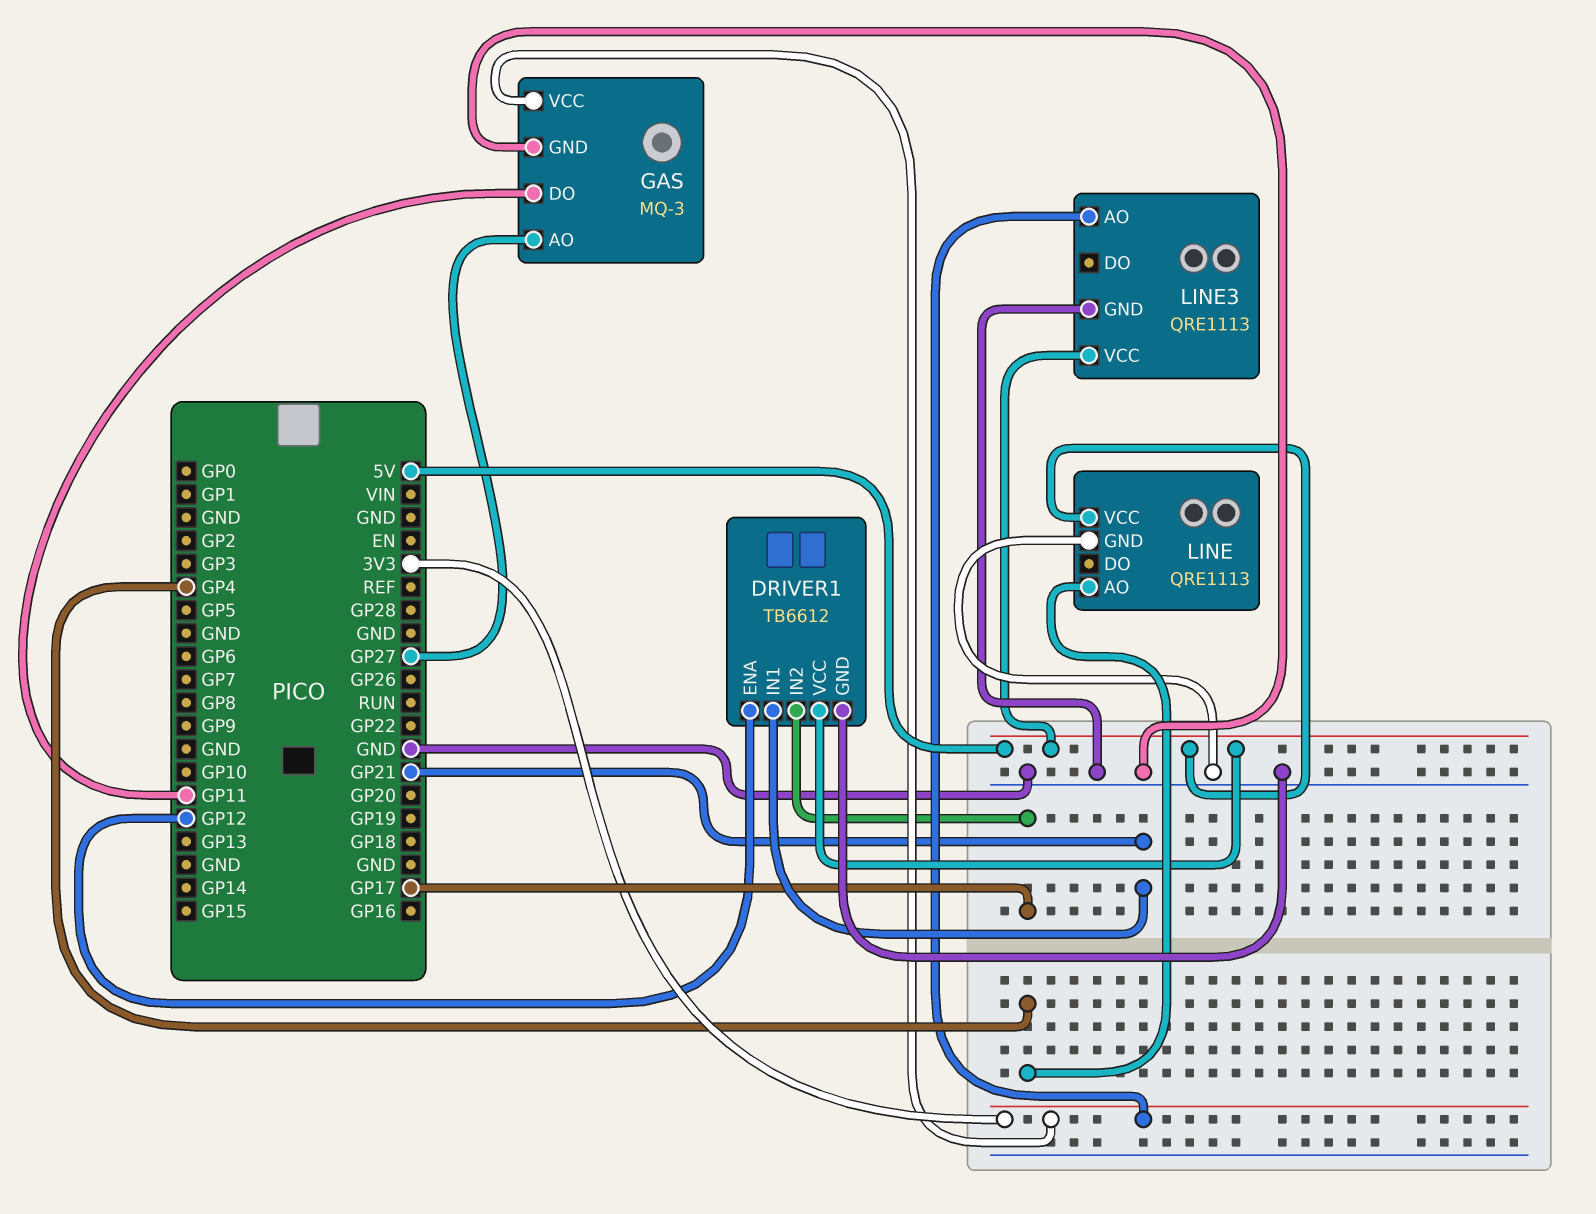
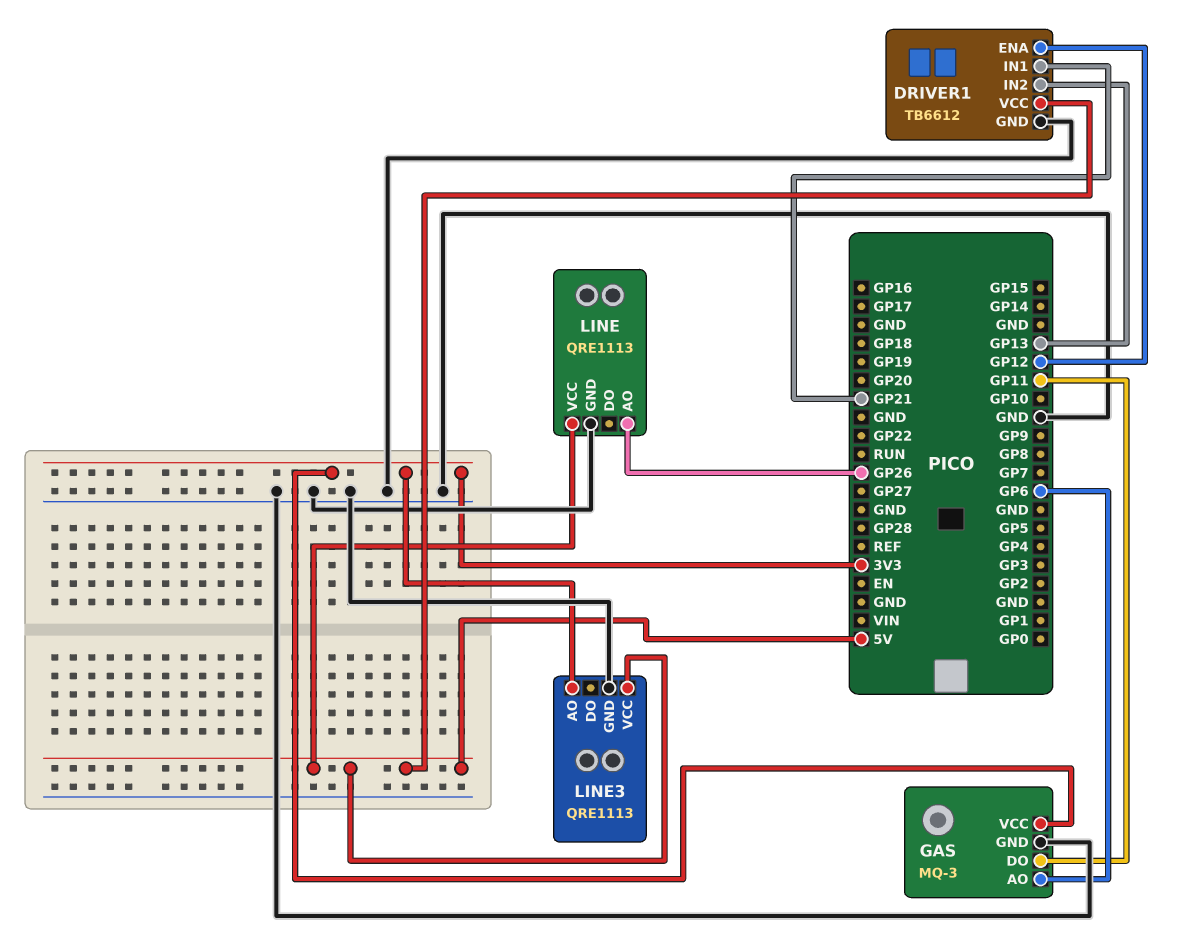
DRIVER1 pin IN2: GP17 -> GP13
GAS pin AO: GP27 -> GP6
LINE pin AO: GP4 -> GP26

